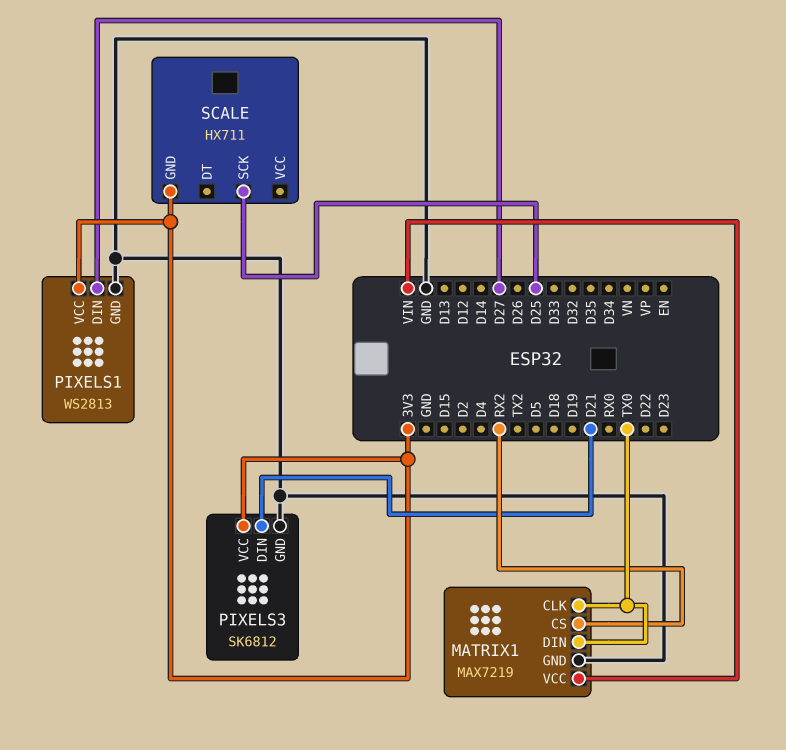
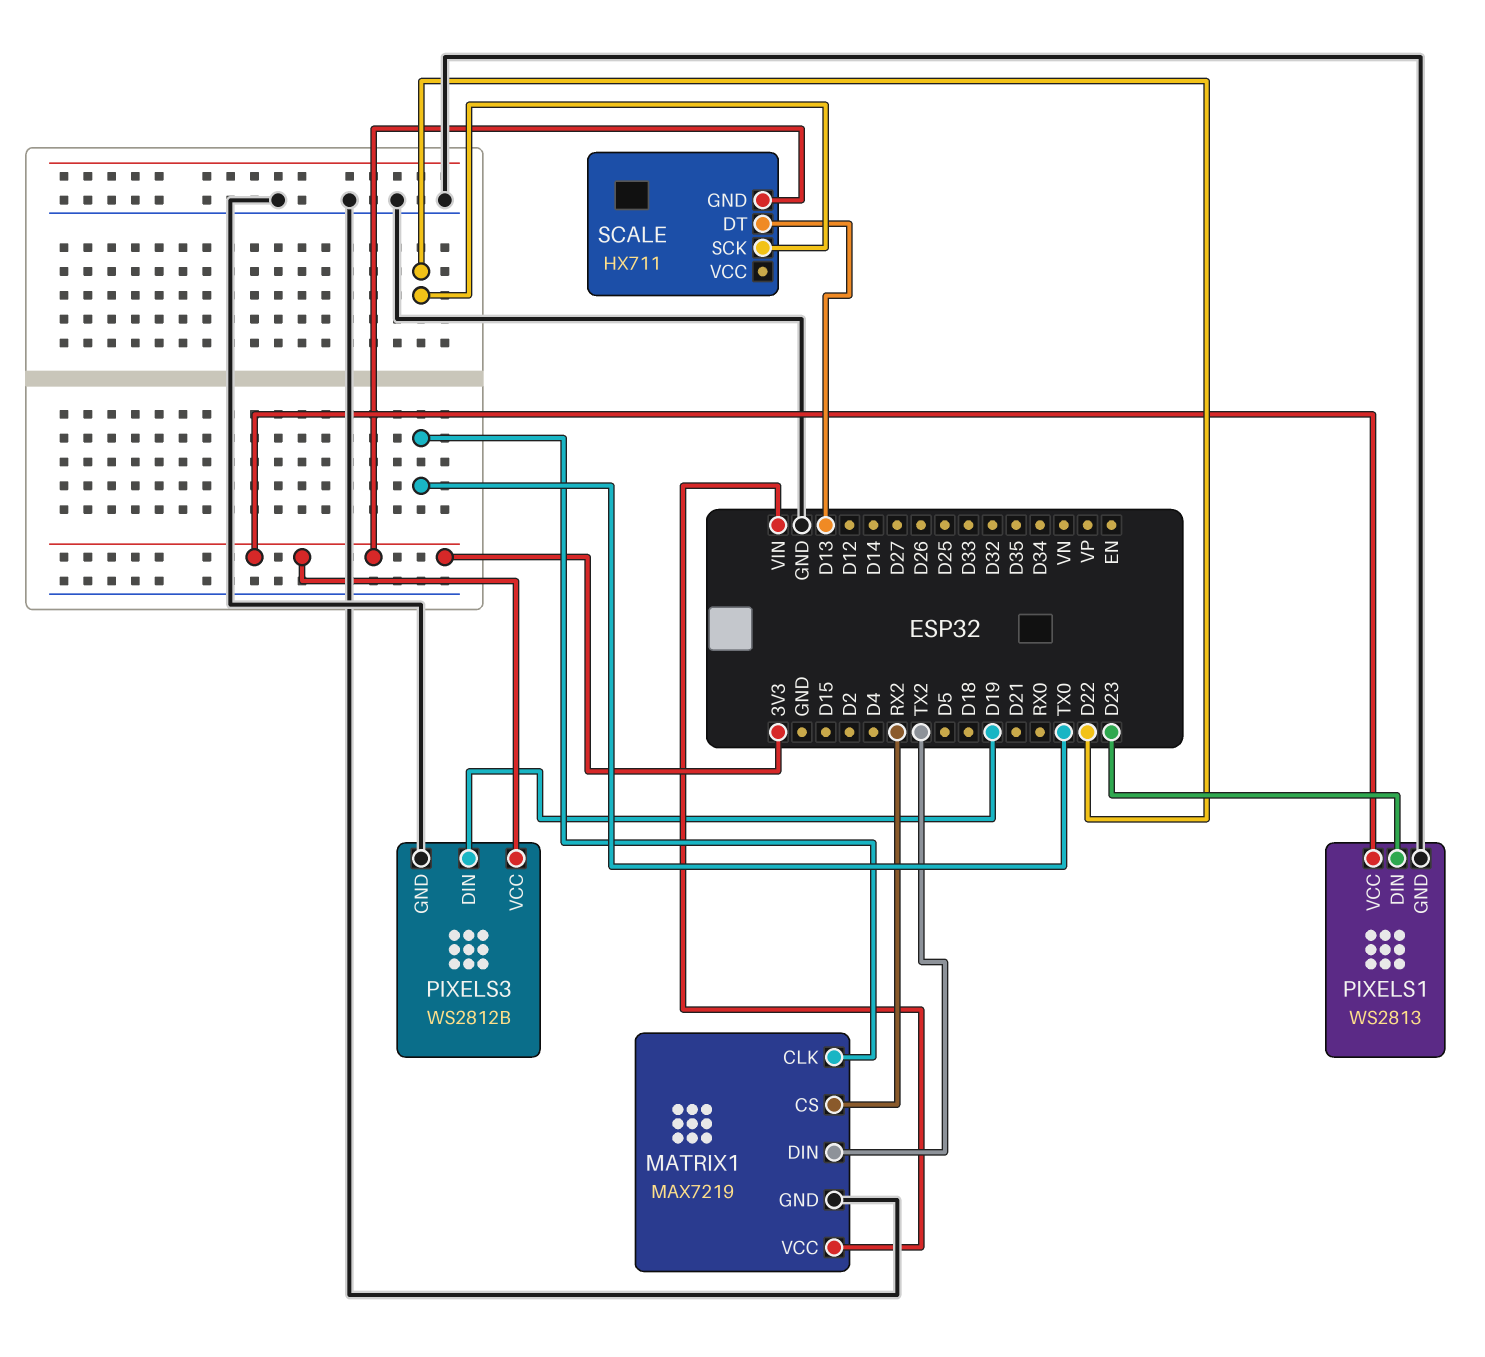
MATRIX1 pin DIN: TX0 -> TX2
PIXELS1 pin DIN: D27 -> D23
PIXELS3: SK6812 -> WS2812B
PIXELS3 pin DIN: D21 -> D19
SCALE pin DT: none -> D13
SCALE pin SCK: D25 -> D22

